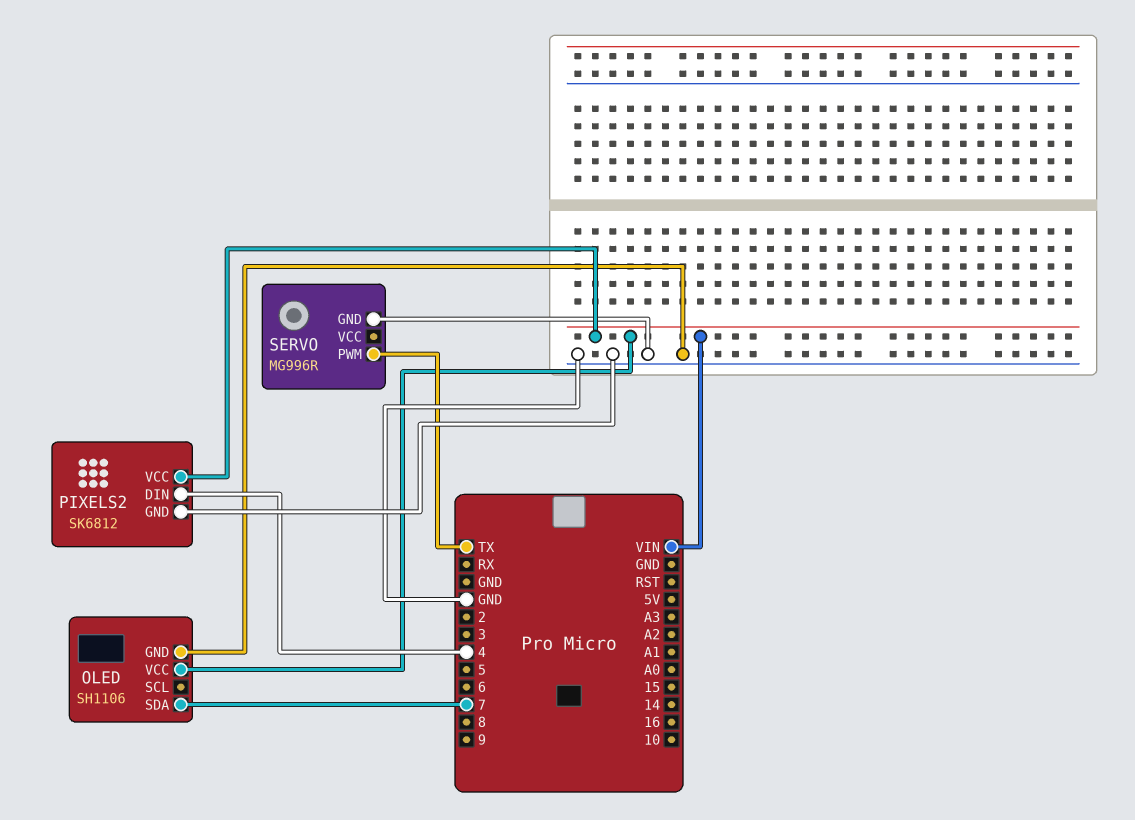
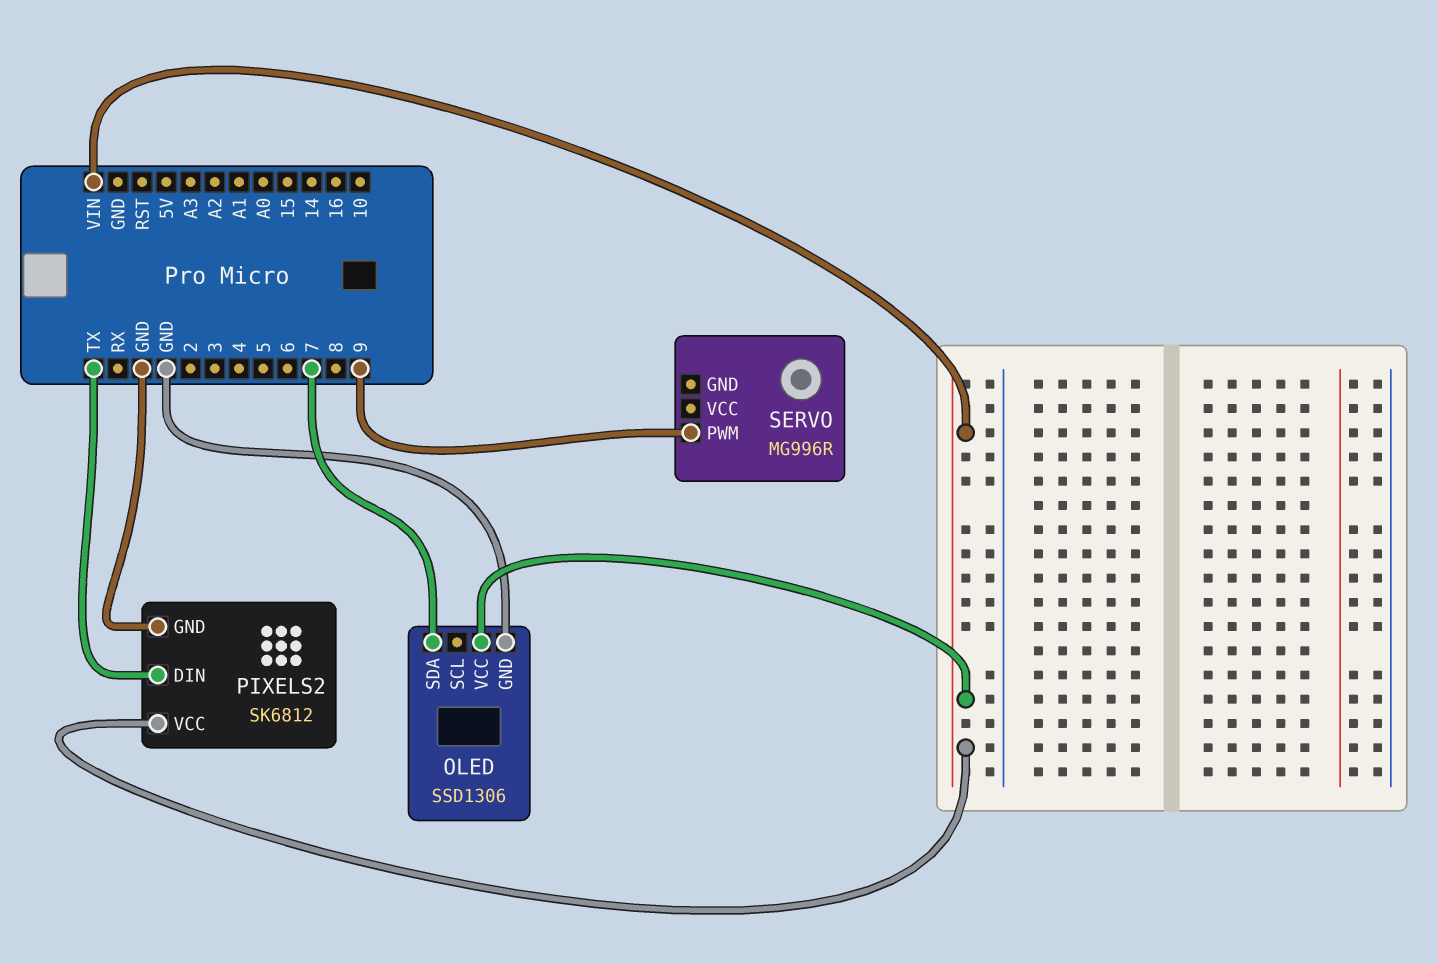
OLED: SH1106 -> SSD1306
PIXELS2 pin DIN: 4 -> TX
SERVO pin GND: GND -> none
SERVO pin PWM: TX -> 9

